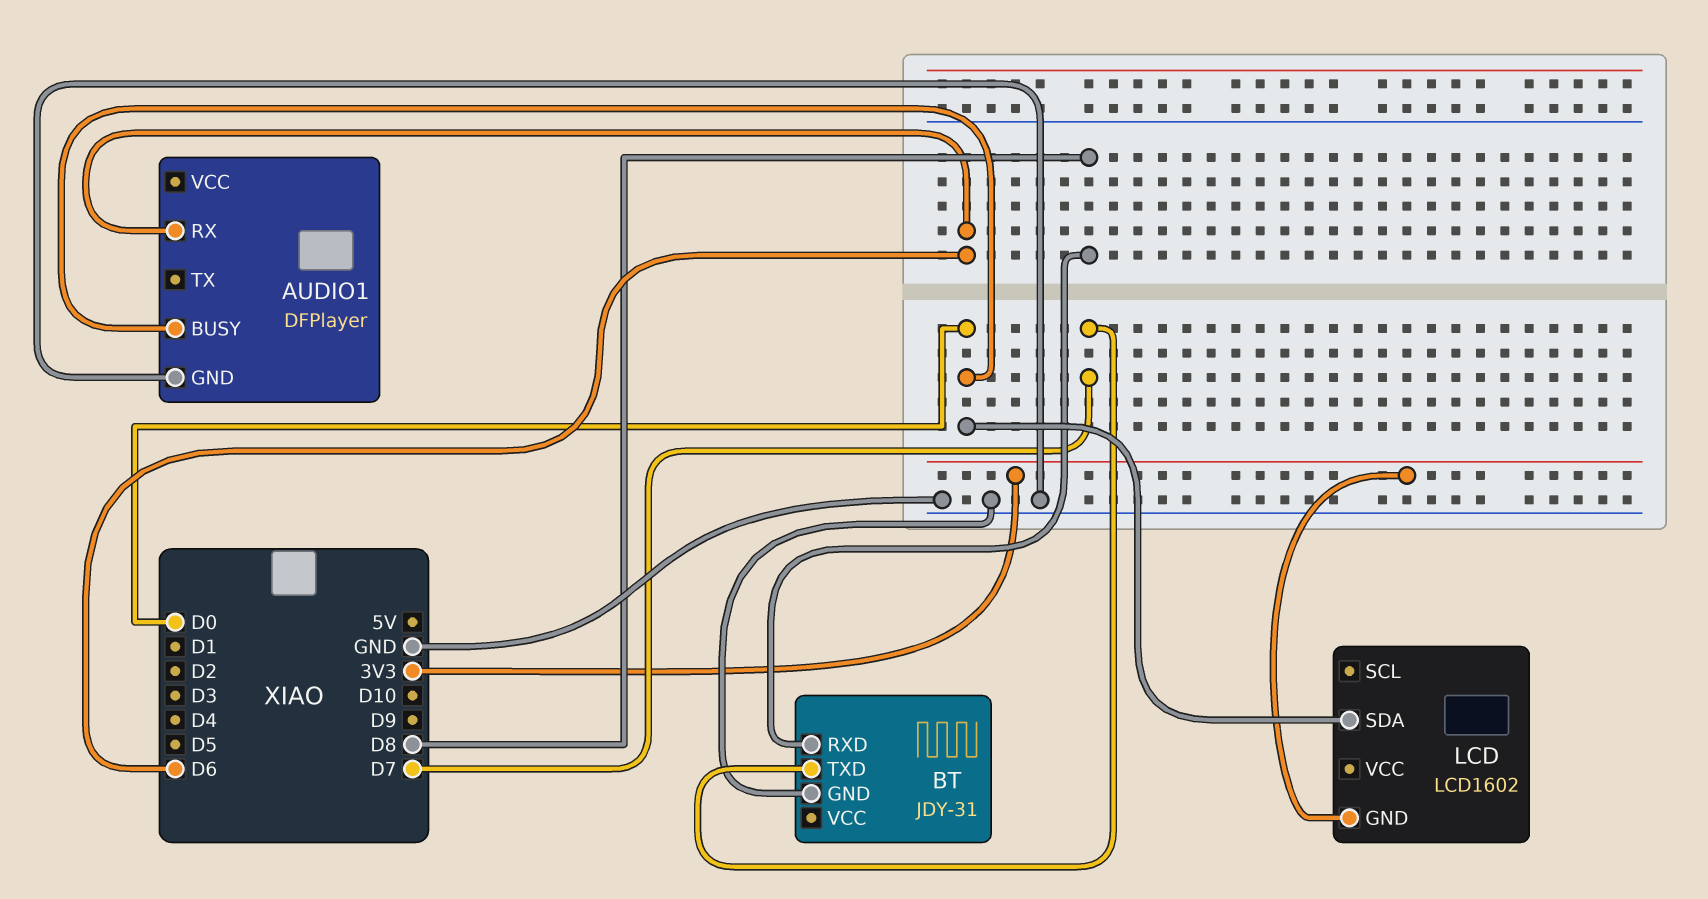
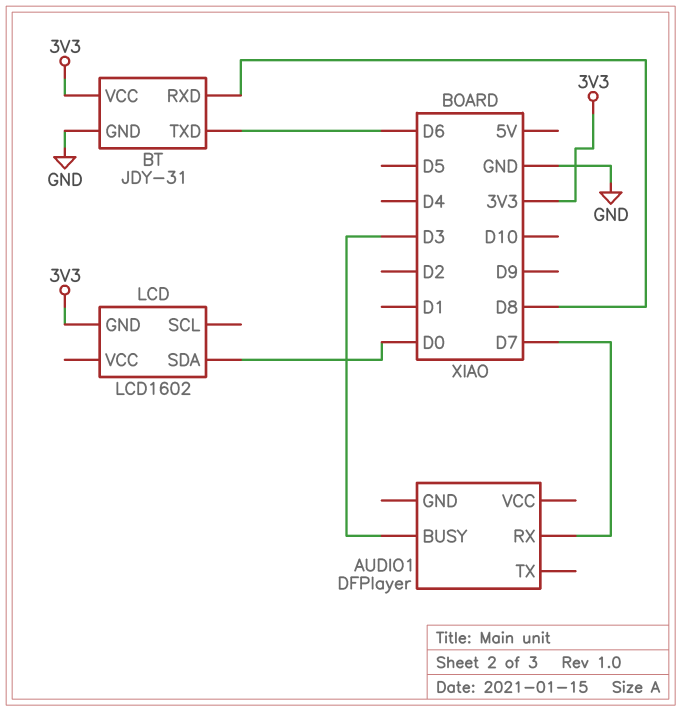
AUDIO1 pin BUSY: D0 -> D3
AUDIO1 pin GND: GND -> none
AUDIO1 pin RX: D6 -> D7
BT pin TXD: D7 -> D6
BT pin VCC: none -> 3V3

